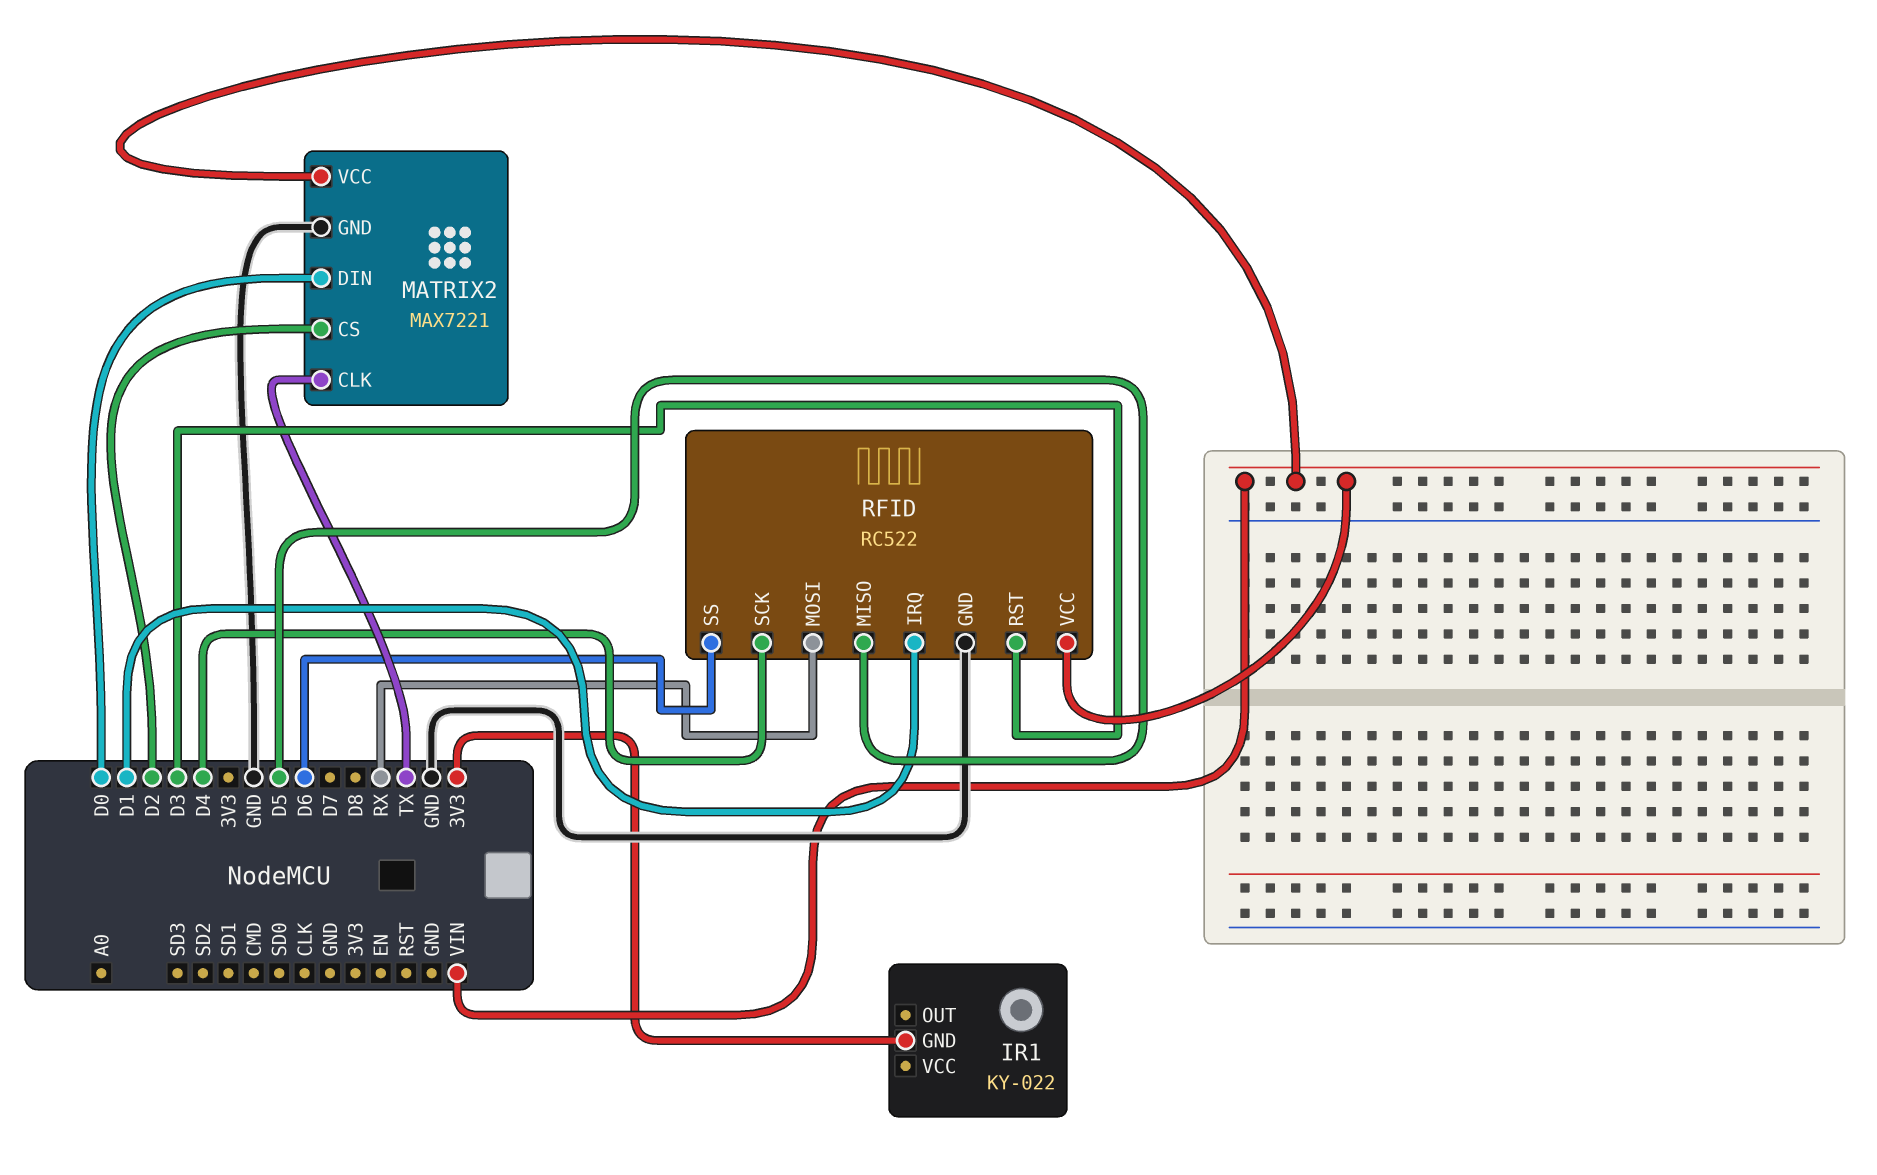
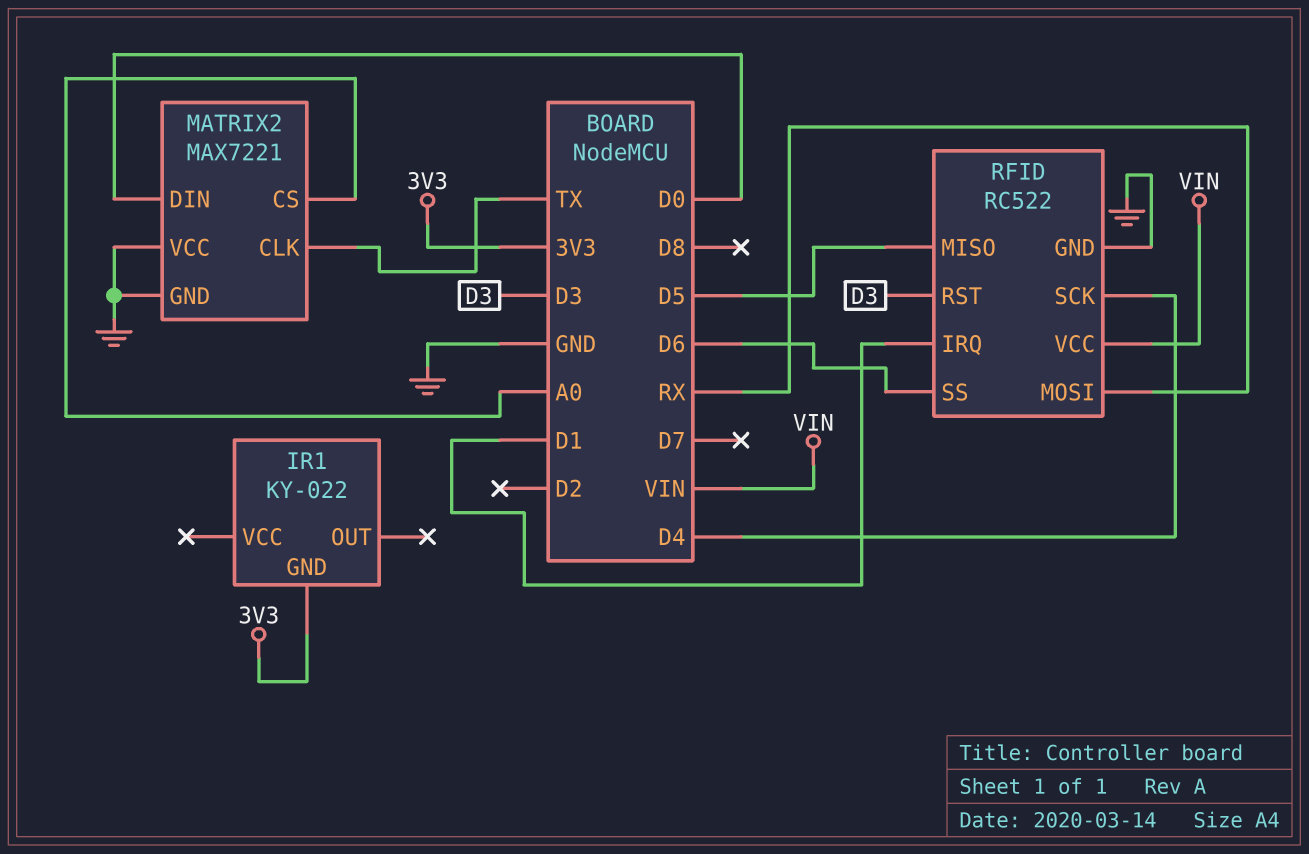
MATRIX2 pin CS: D2 -> A0
MATRIX2 pin VCC: VIN -> GND

